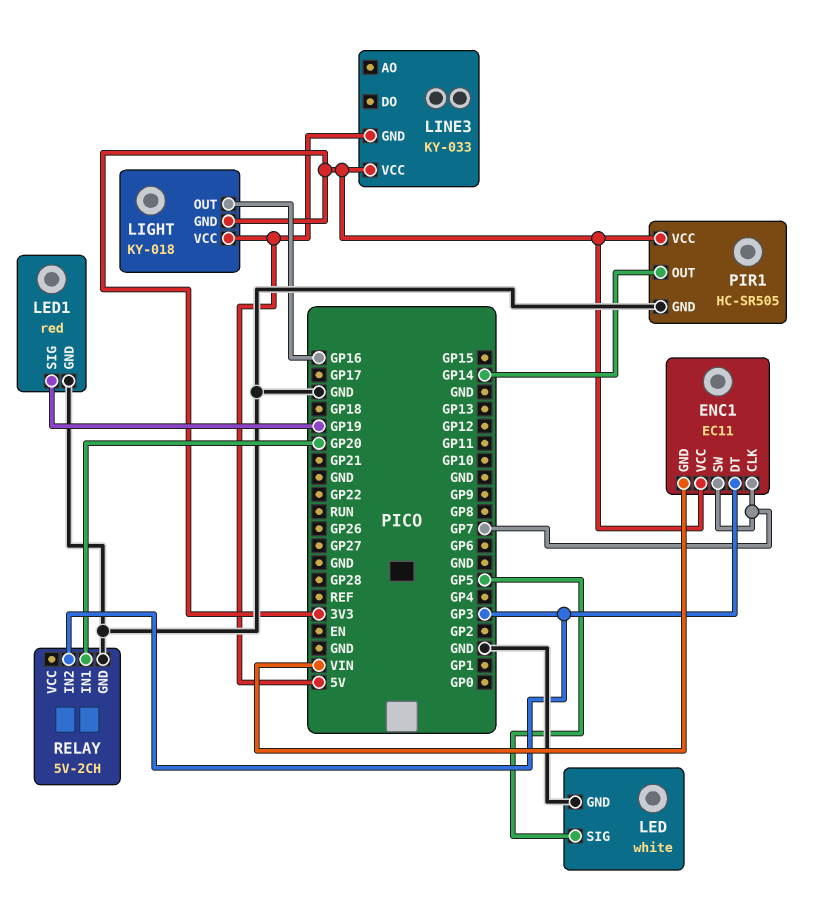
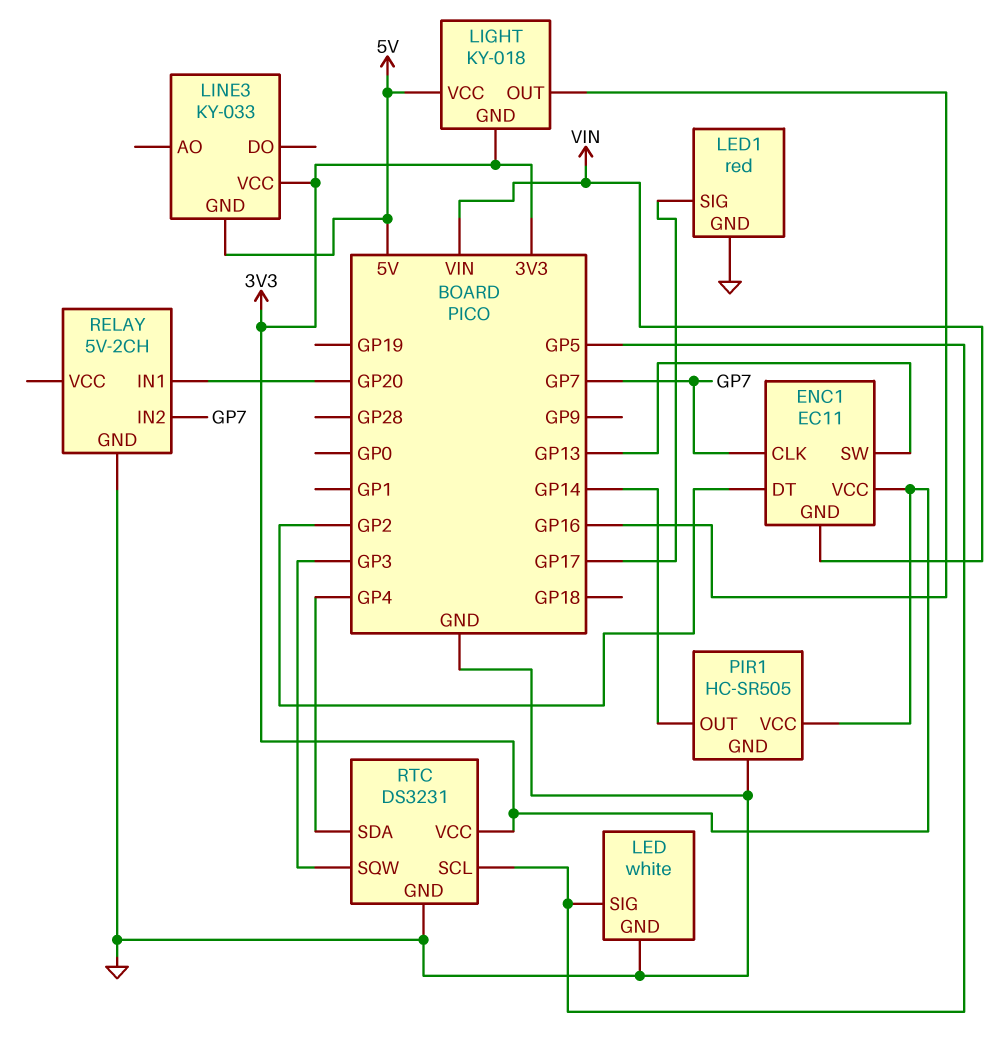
ENC1 pin DT: GP3 -> GP2
ENC1 pin SW: GP7 -> GP13
LED1 pin SIG: GP19 -> GP17
RELAY pin IN2: GP3 -> GP7
RTC: none -> DS3231
RTC pin GND: none -> GND
RTC pin SCL: none -> GP5
RTC pin SDA: none -> GP4
RTC pin SQW: none -> GP3
RTC pin VCC: none -> 3V3

